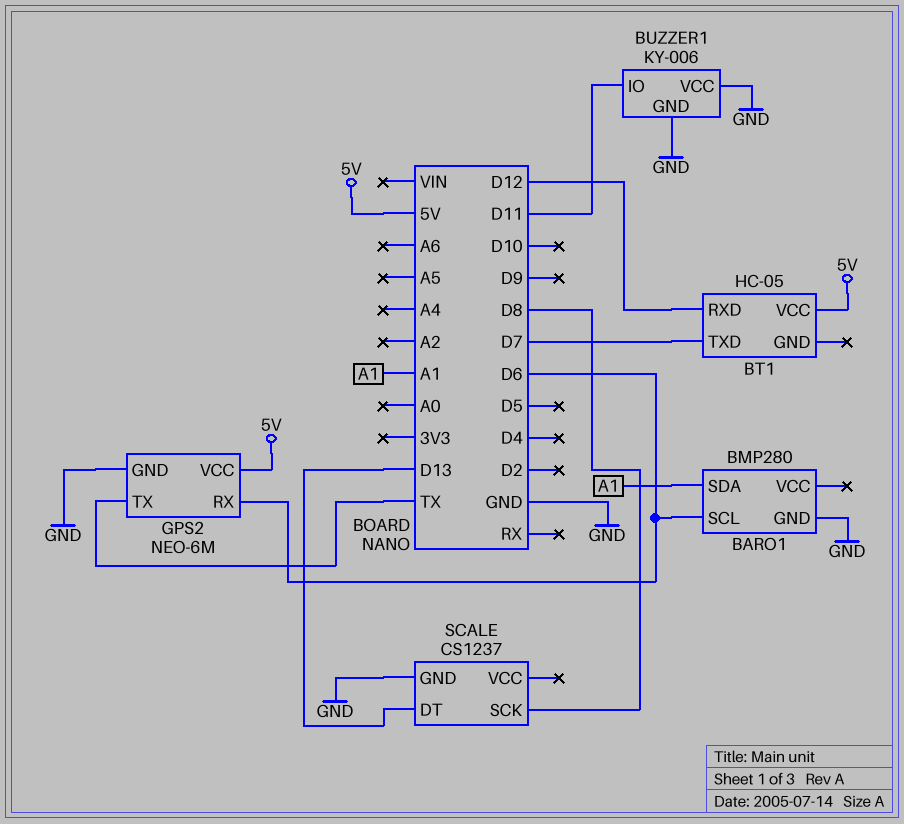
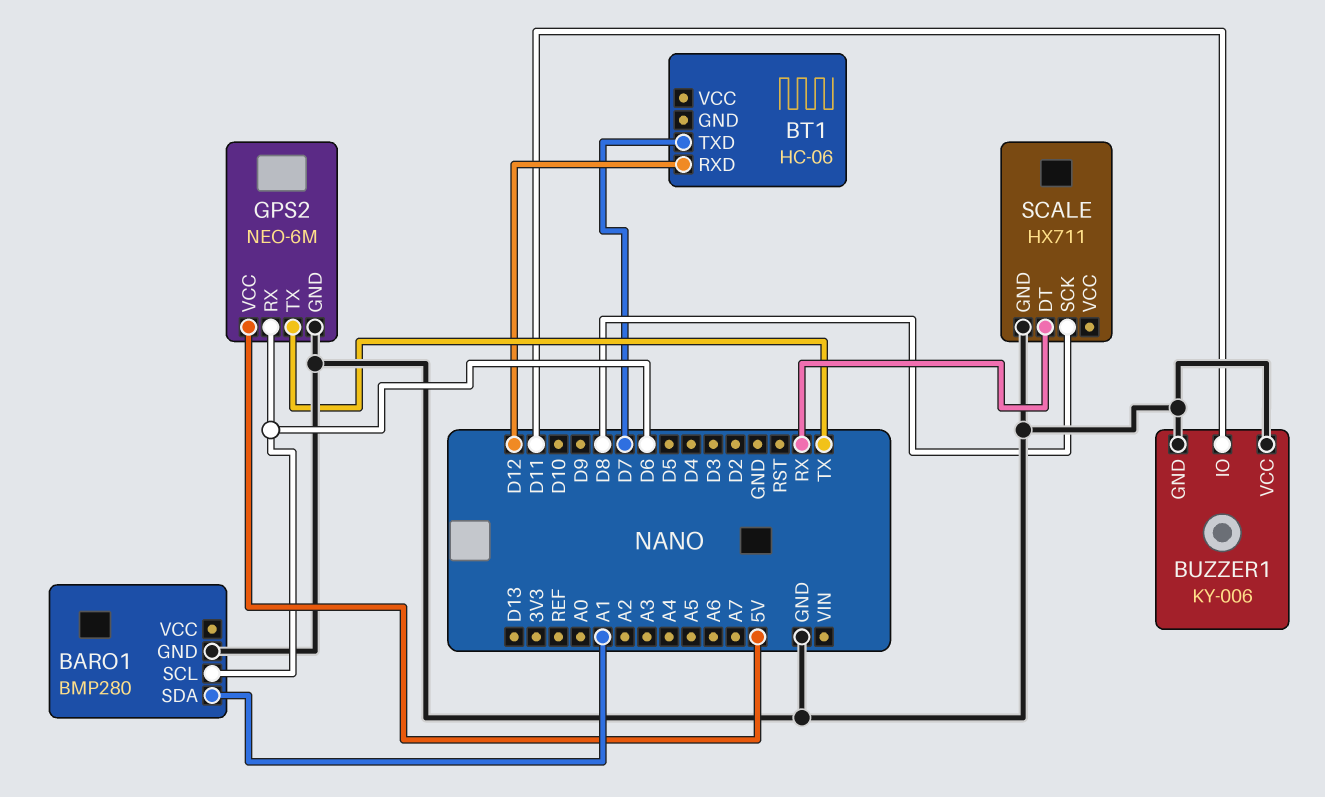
BT1: HC-05 -> HC-06
BT1 pin VCC: 5V -> none
SCALE: CS1237 -> HX711
SCALE pin DT: D13 -> RX

